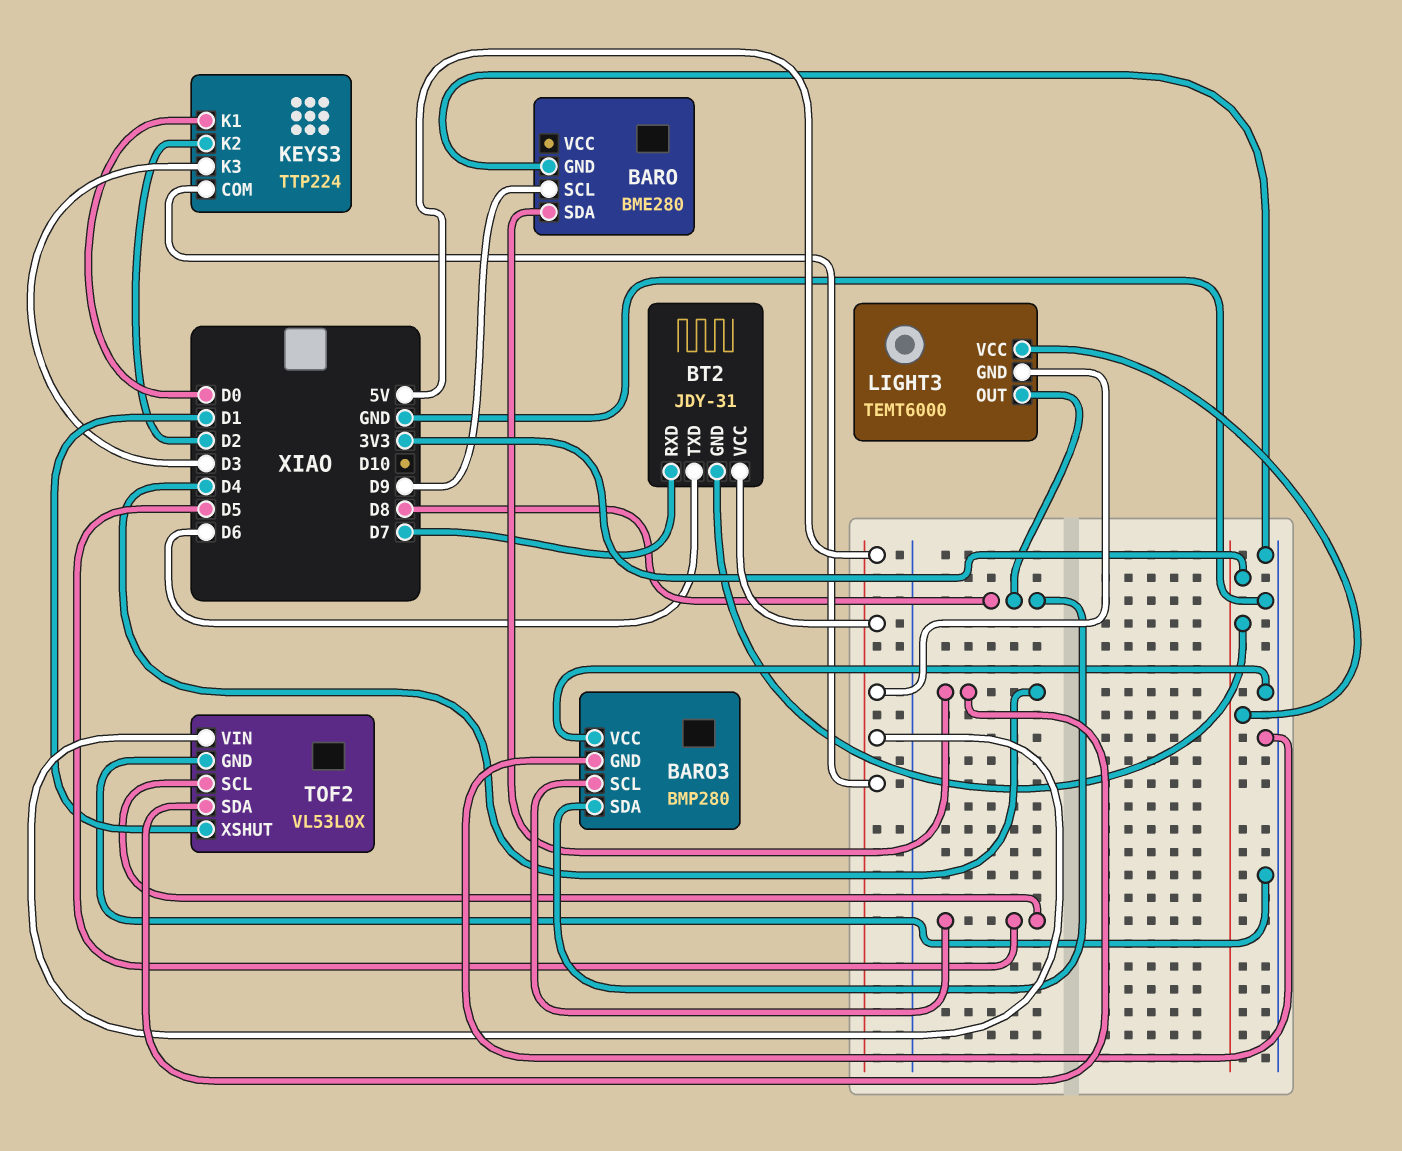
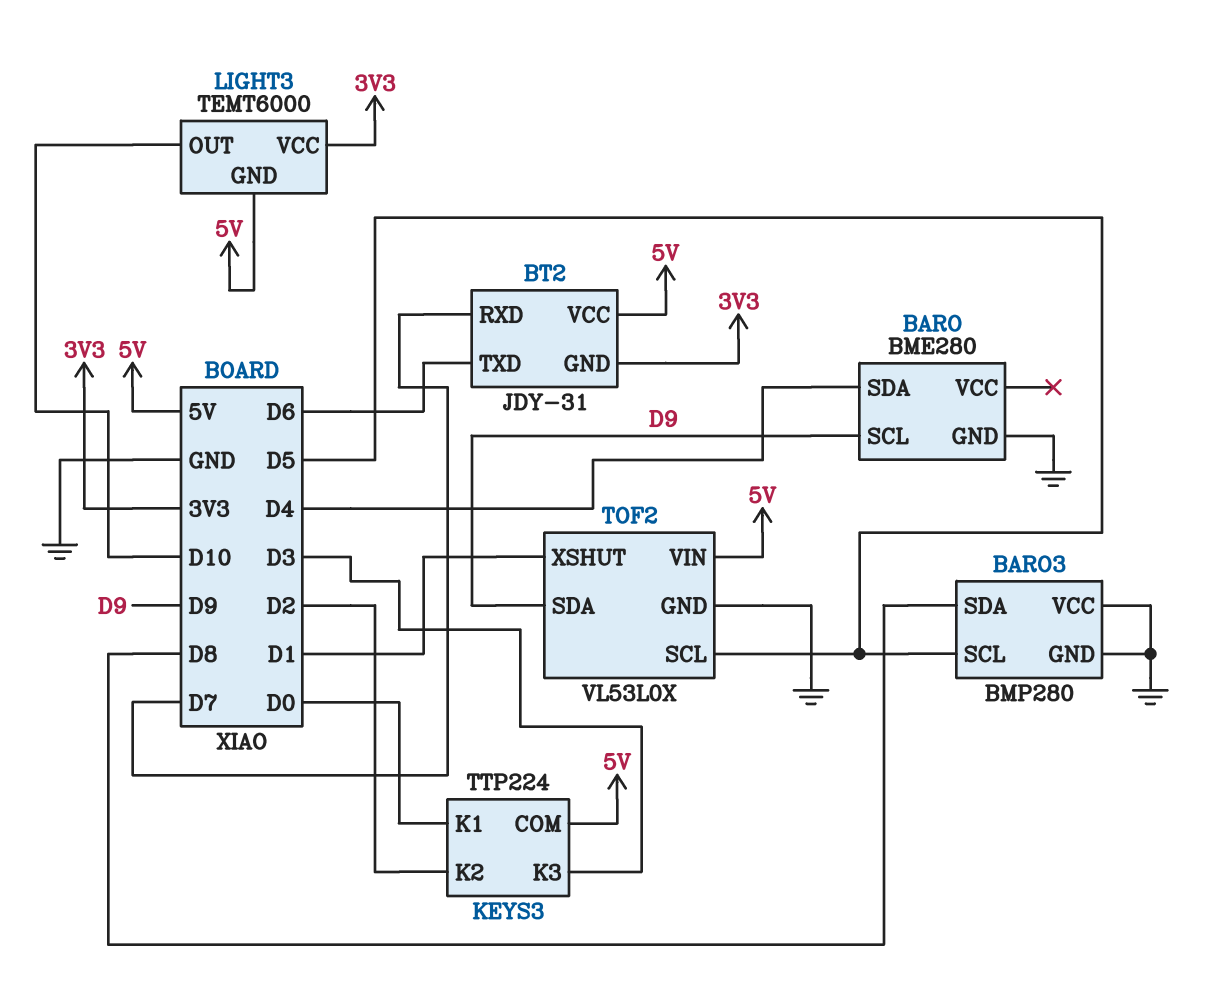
LIGHT3 pin OUT: D8 -> D10
TOF2 pin SDA: D4 -> D9

